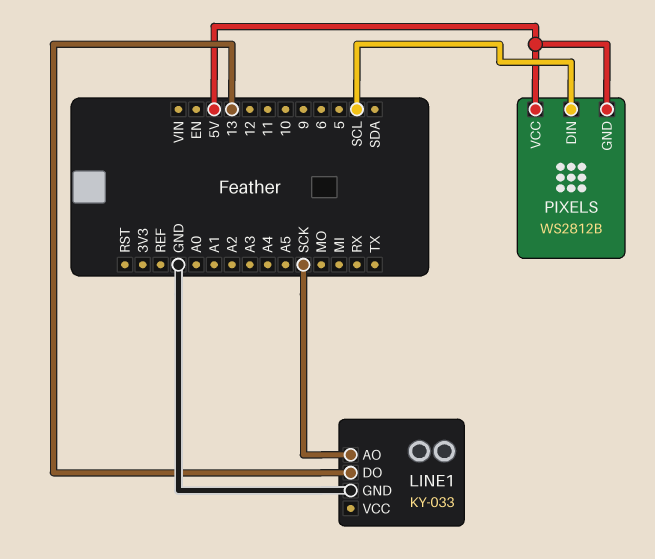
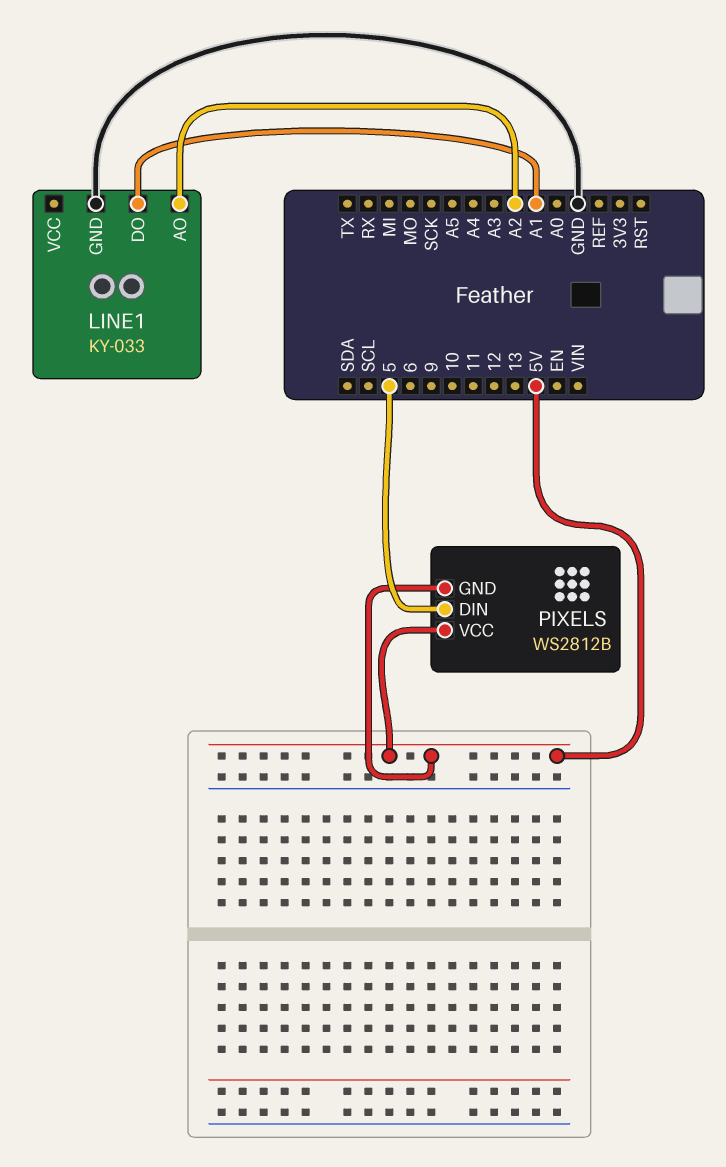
LINE1 pin AO: SCK -> A2
LINE1 pin DO: 13 -> A1
PIXELS pin DIN: SCL -> 5

